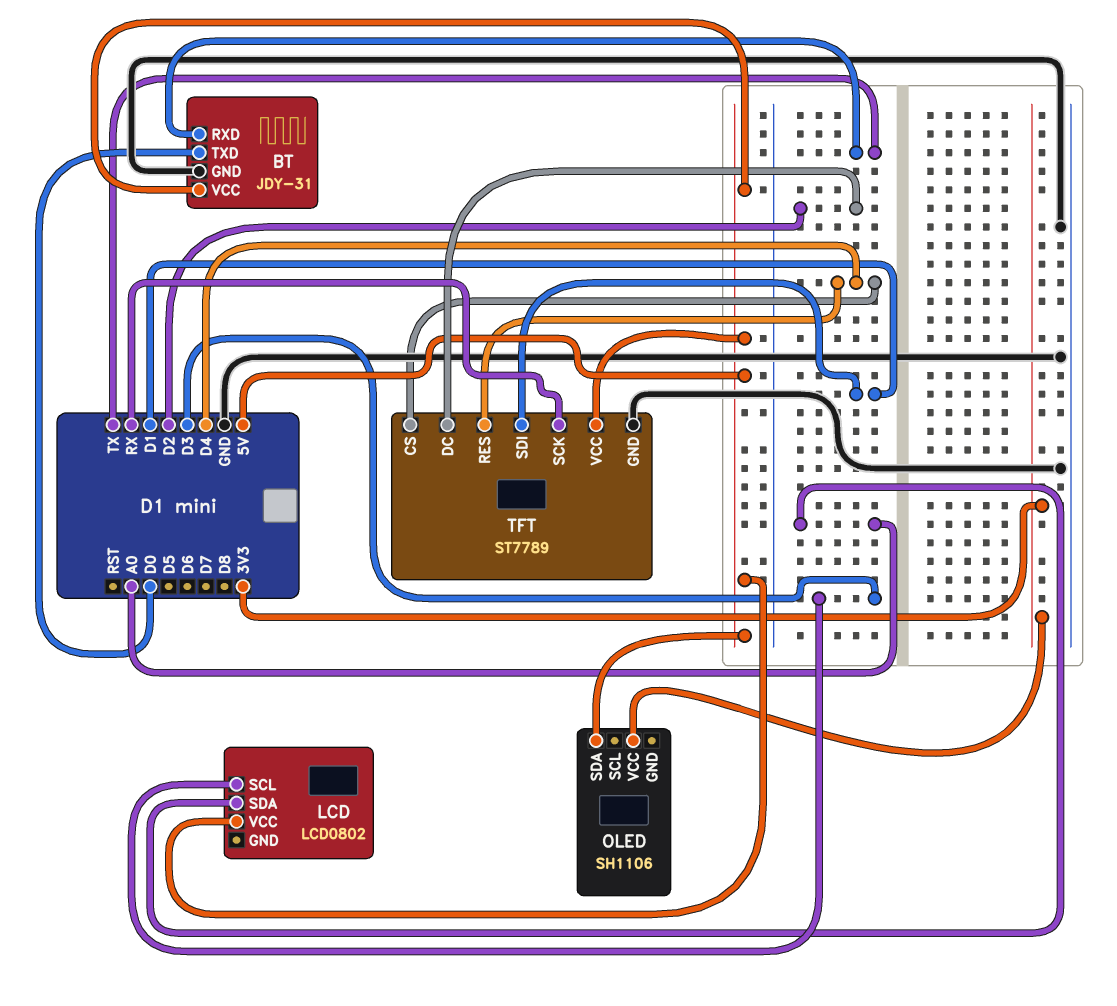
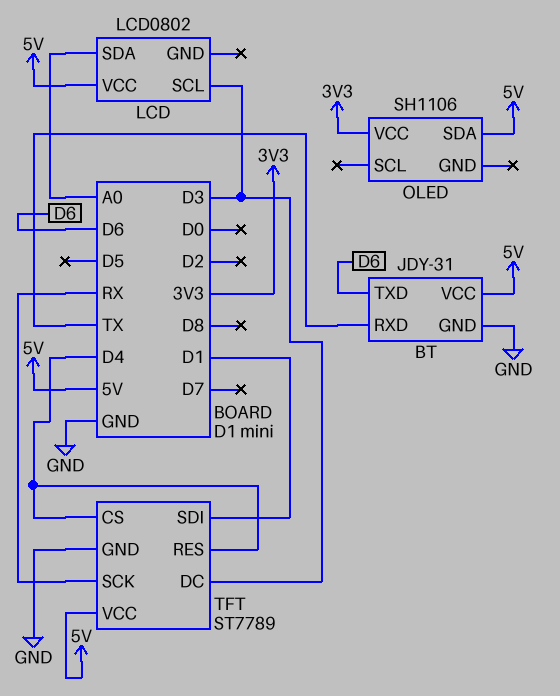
BT pin TXD: D0 -> D6
TFT pin DC: D2 -> D3

